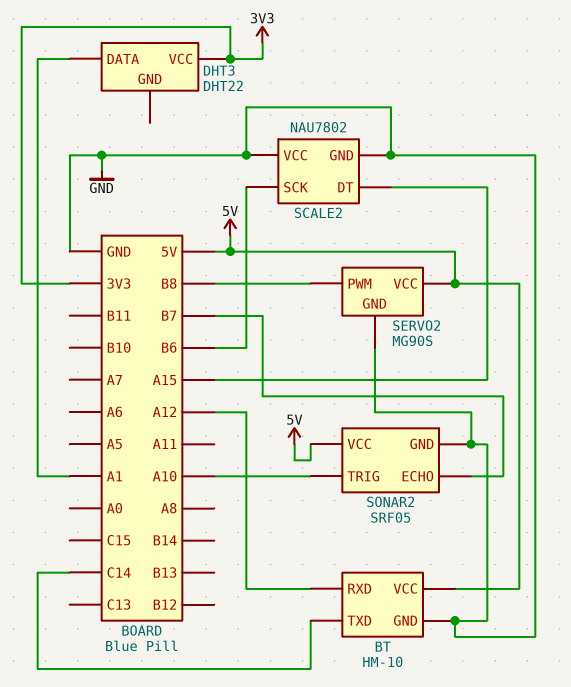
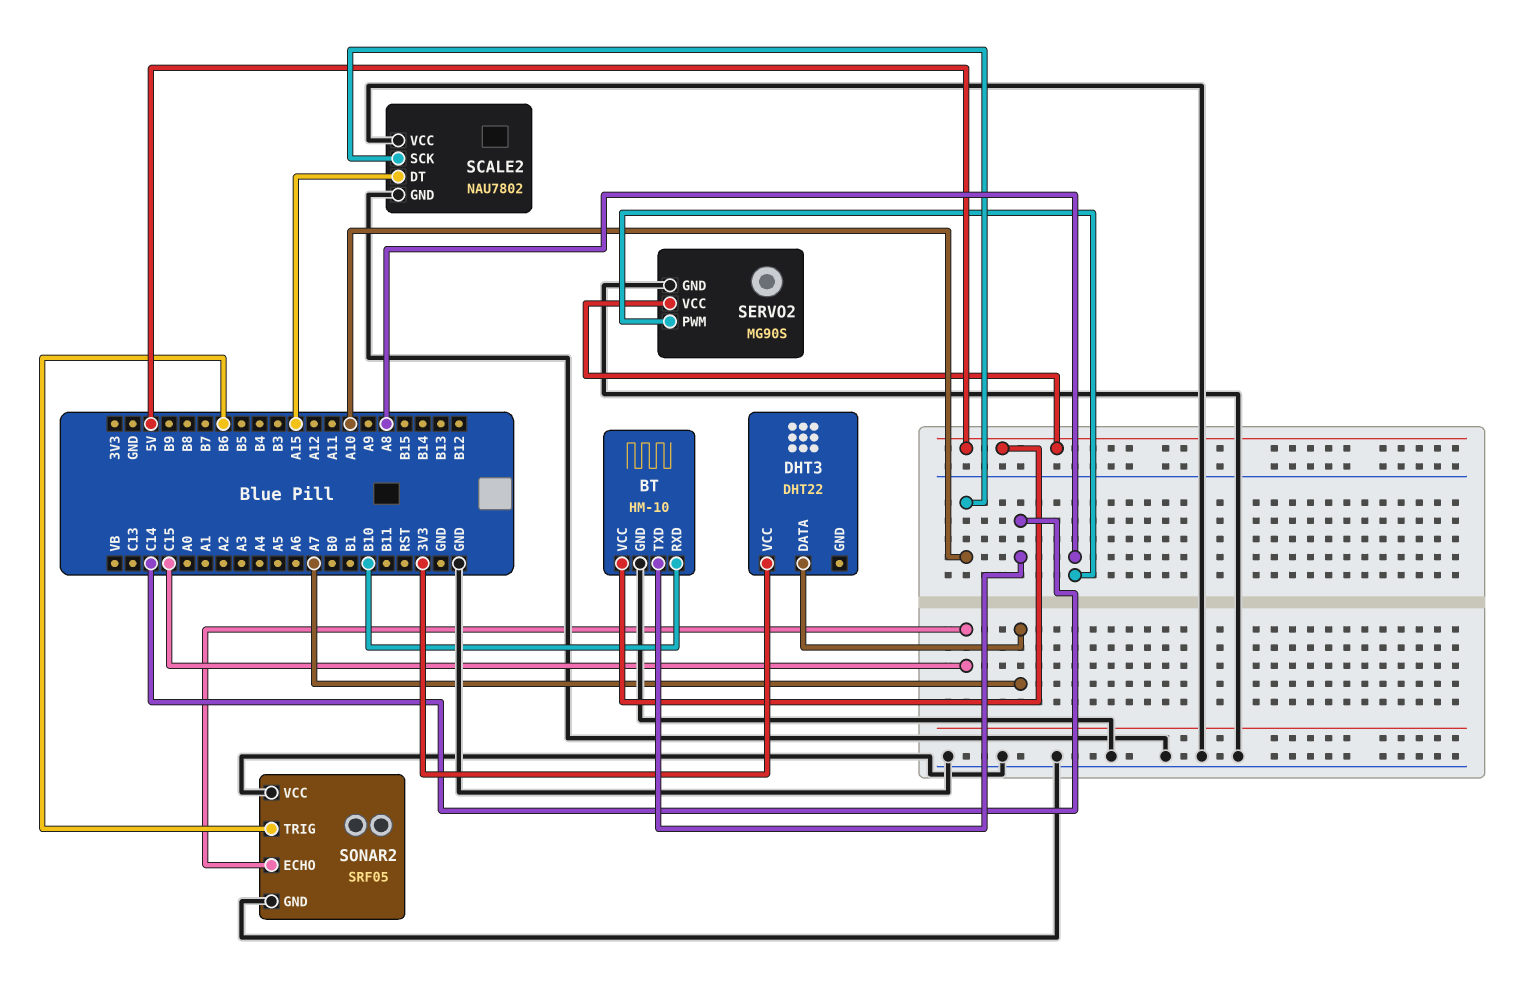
BT pin RXD: A12 -> B10
DHT3 pin DATA: A1 -> A7
SCALE2 pin SCK: B6 -> A10
SERVO2 pin PWM: B8 -> A8
SONAR2 pin ECHO: B7 -> C15
SONAR2 pin TRIG: A10 -> B6
SONAR2 pin VCC: 5V -> GND

